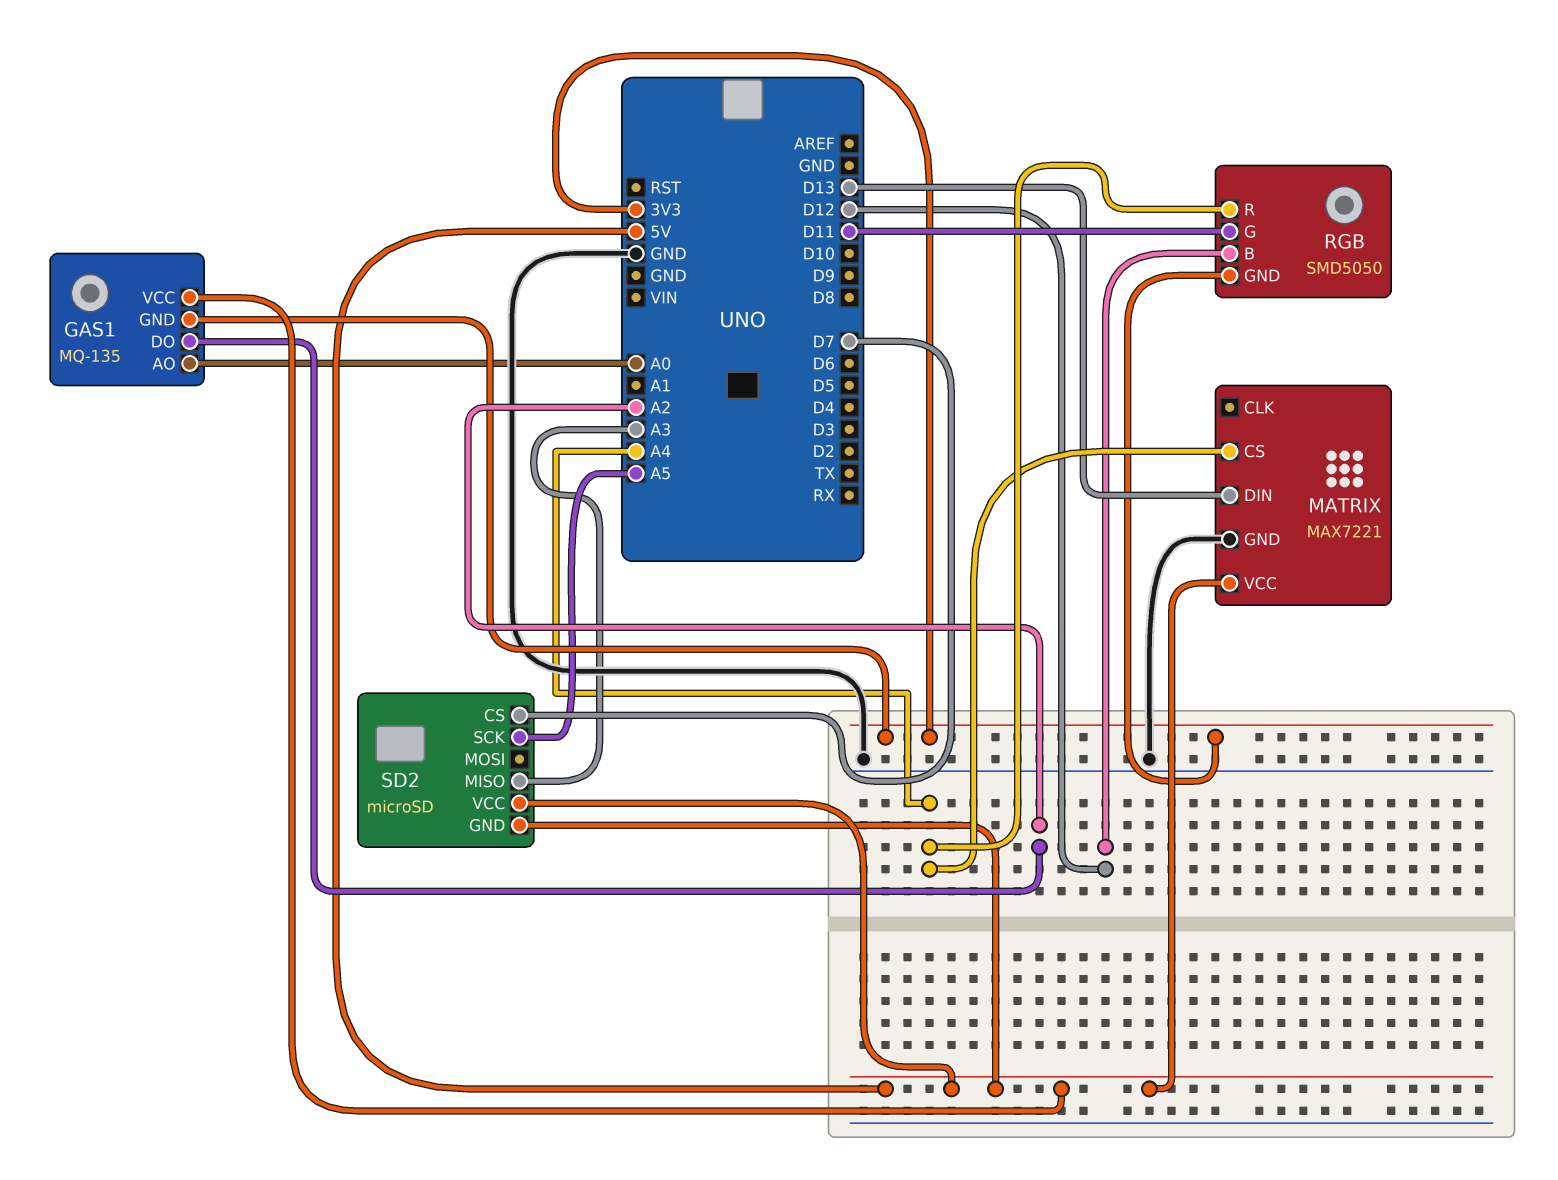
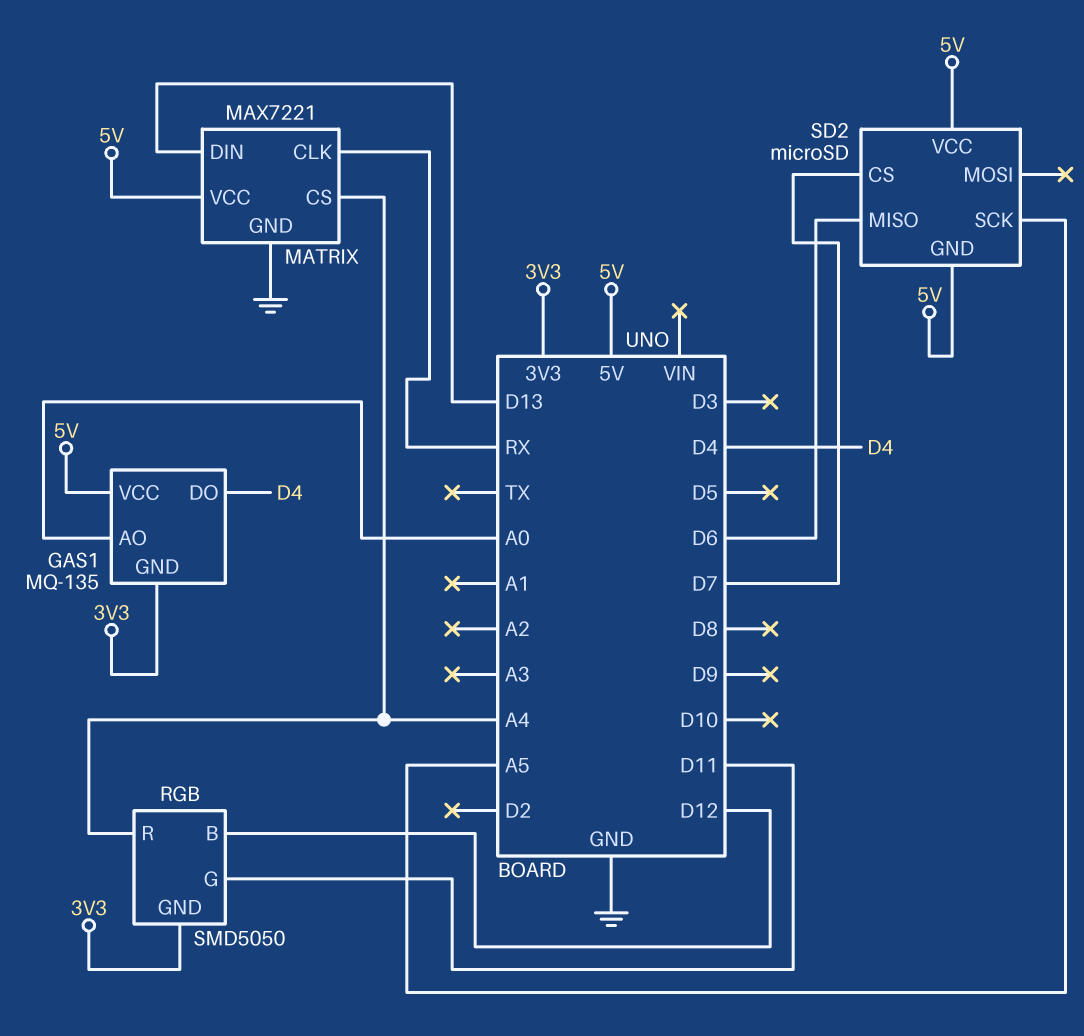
GAS1 pin DO: A2 -> D4
MATRIX pin CLK: none -> RX
SD2 pin MISO: A3 -> D6

